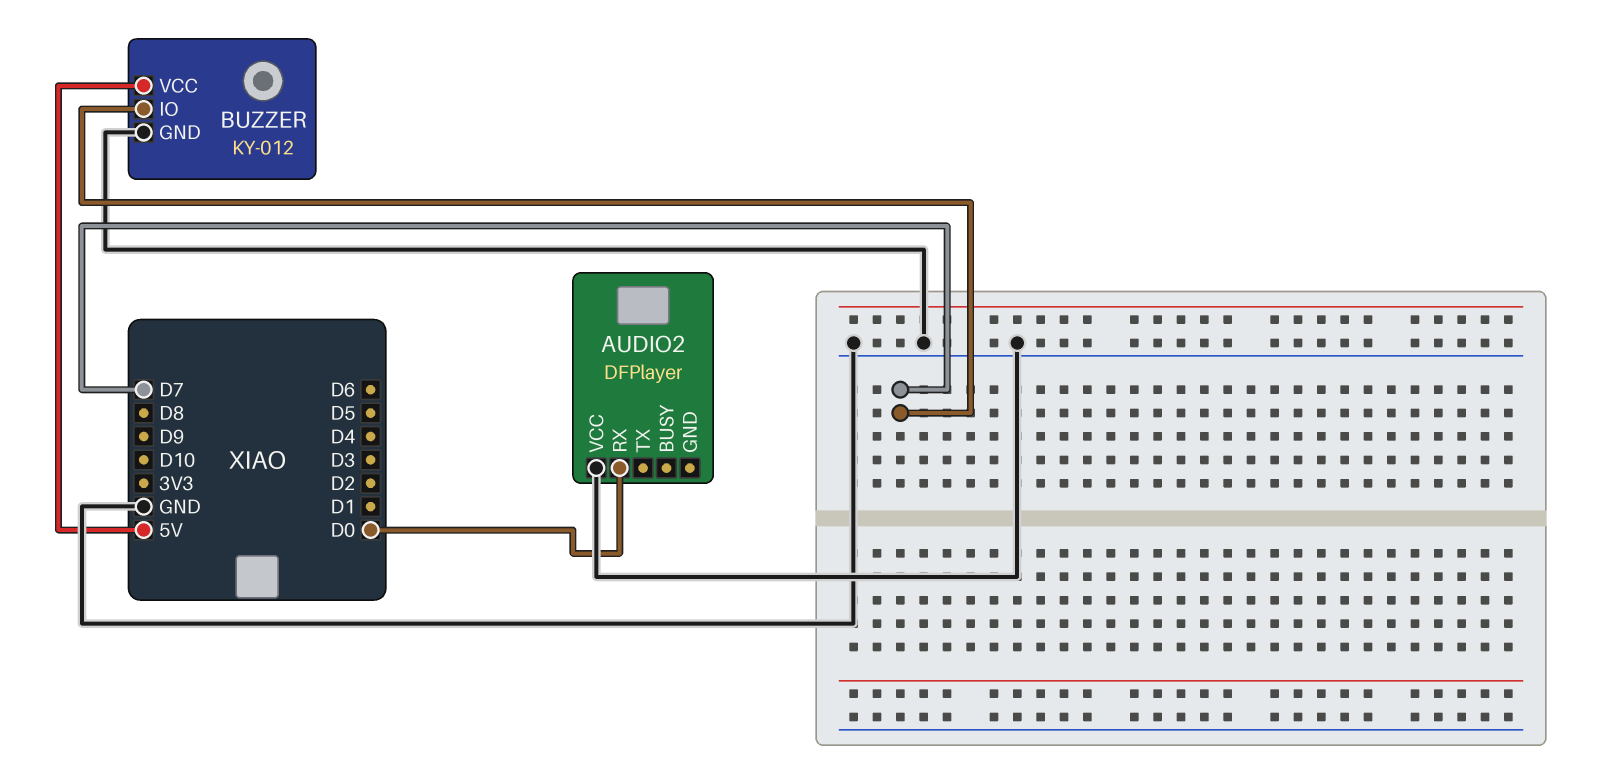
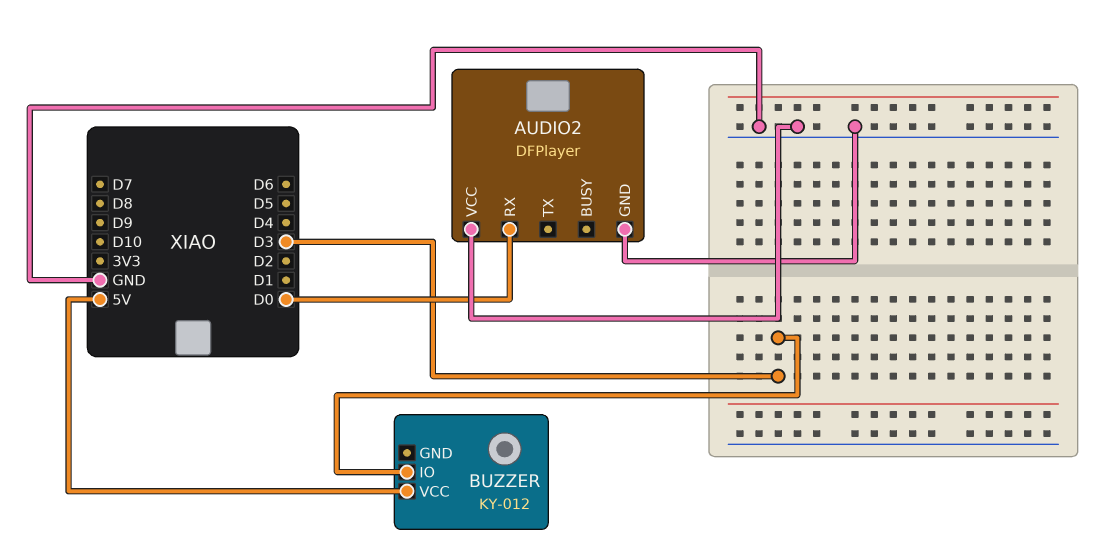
AUDIO2 pin GND: none -> GND
BUZZER pin GND: GND -> none
BUZZER pin IO: D7 -> D3

